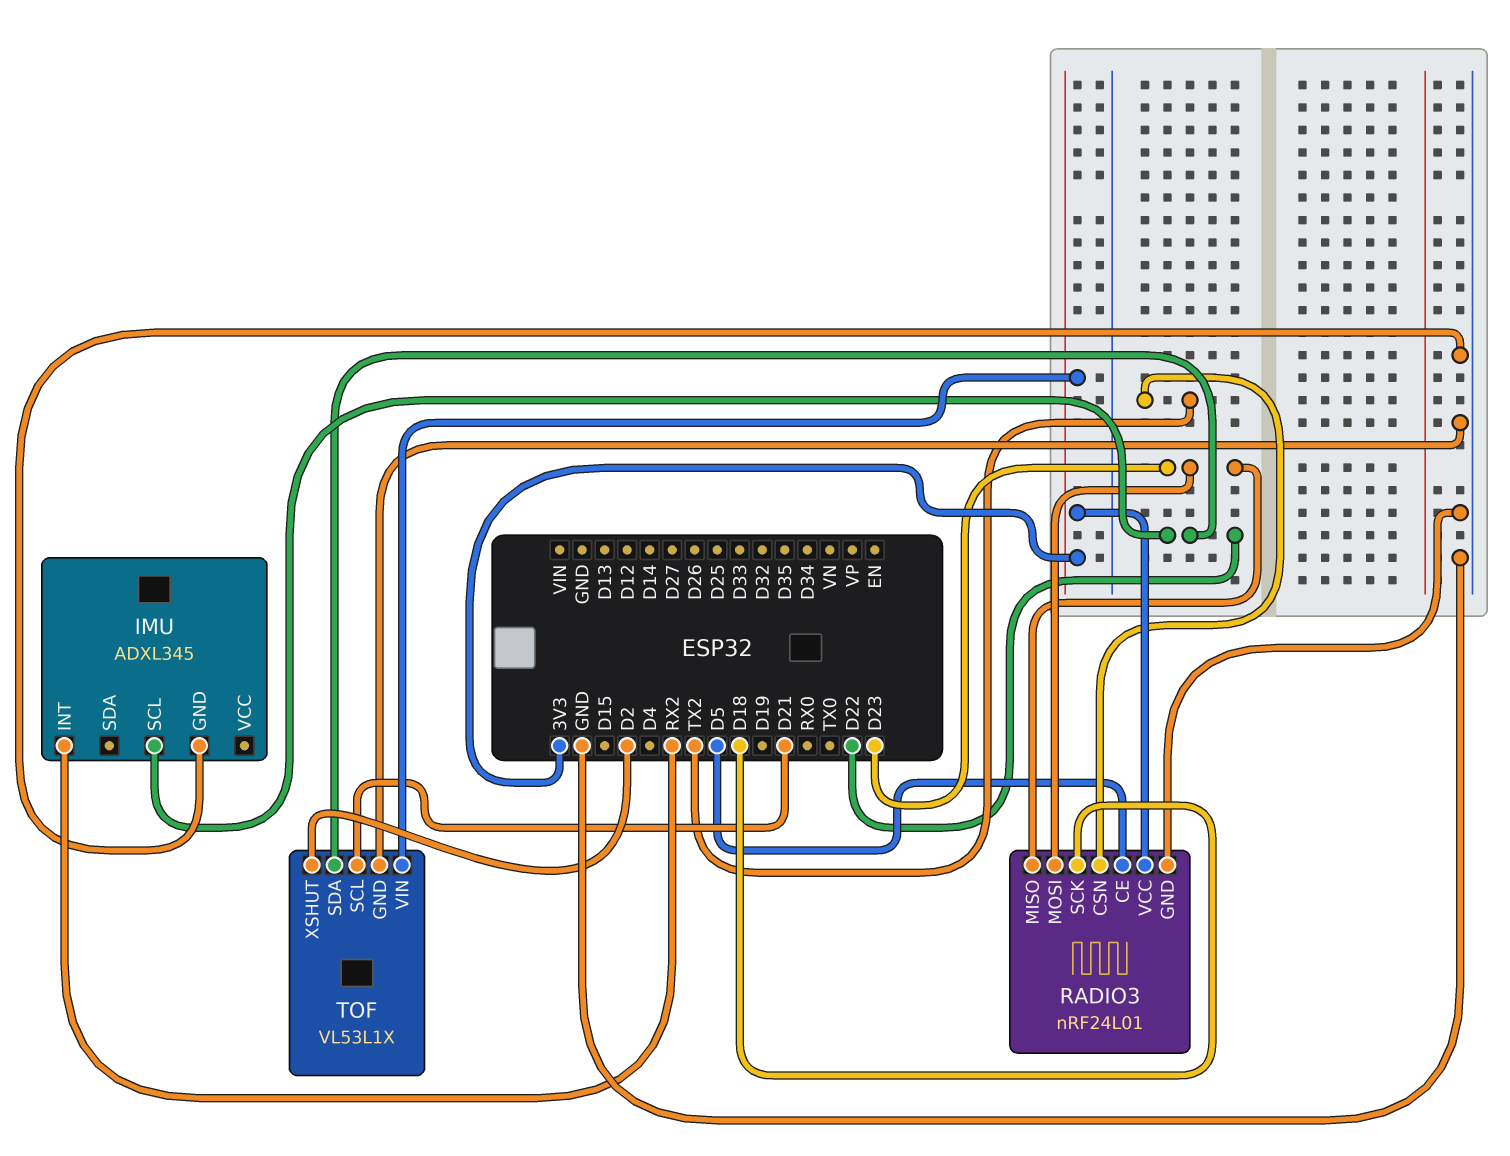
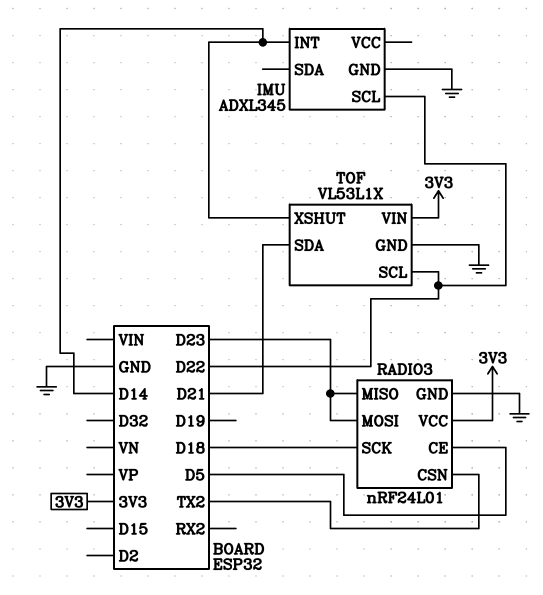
IMU pin INT: RX2 -> D14
TOF pin SCL: D21 -> D22
TOF pin SDA: D22 -> D21
TOF pin XSHUT: D2 -> D14

